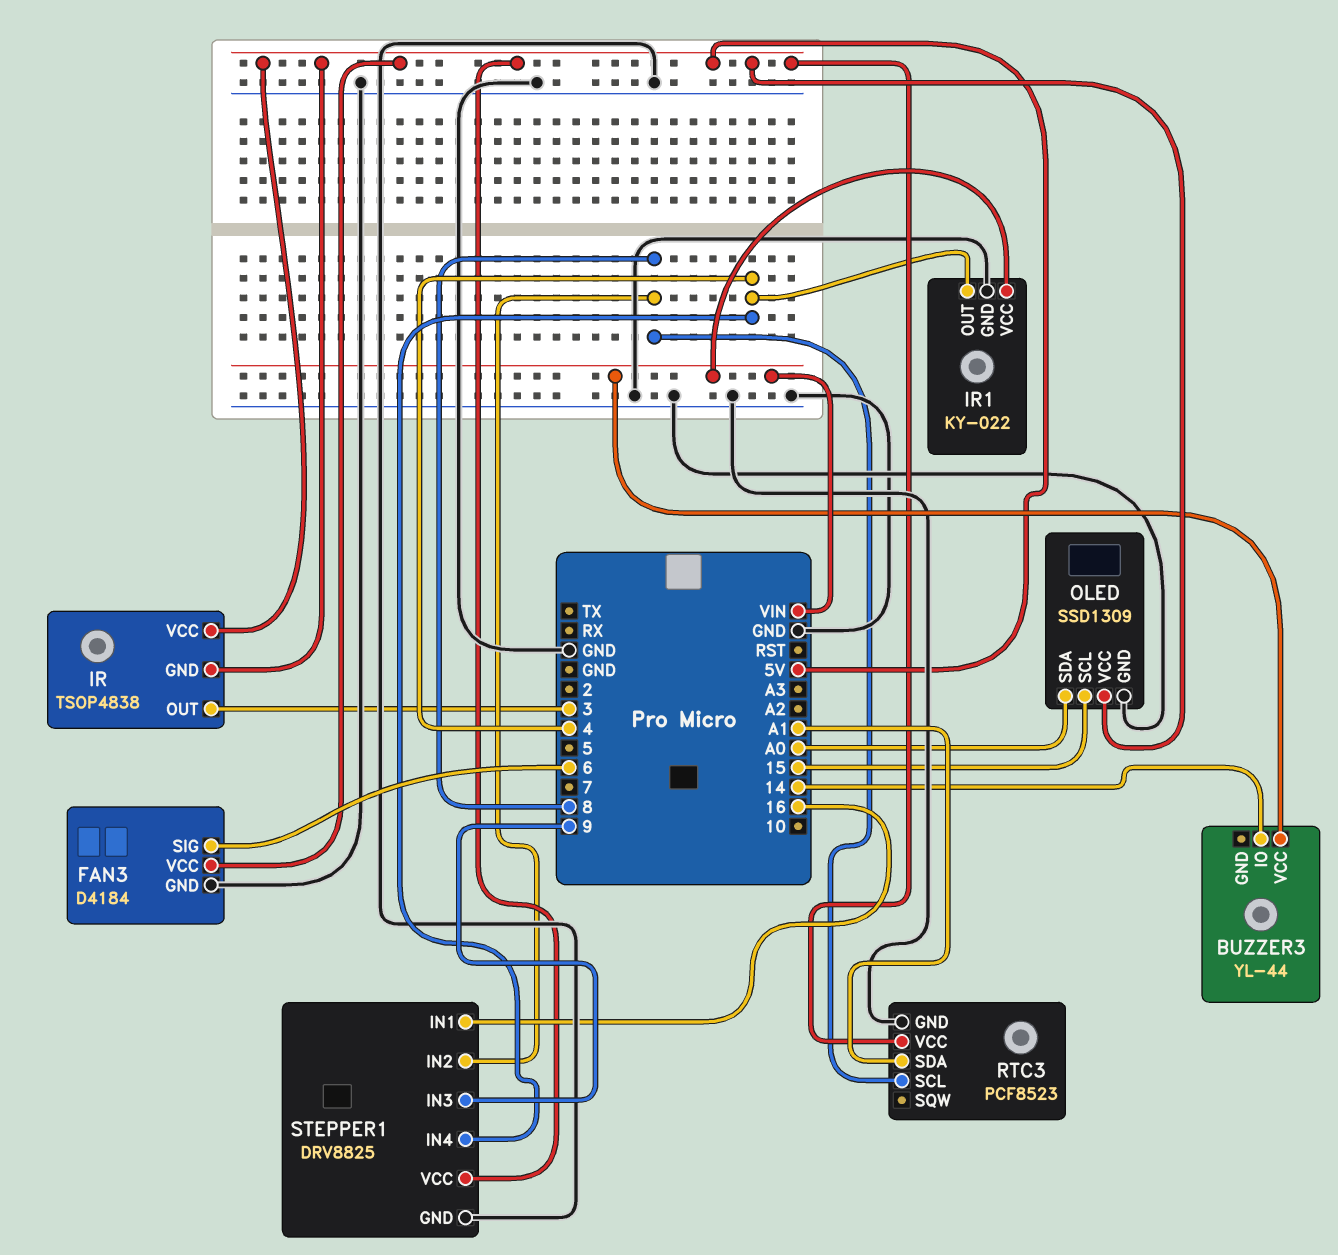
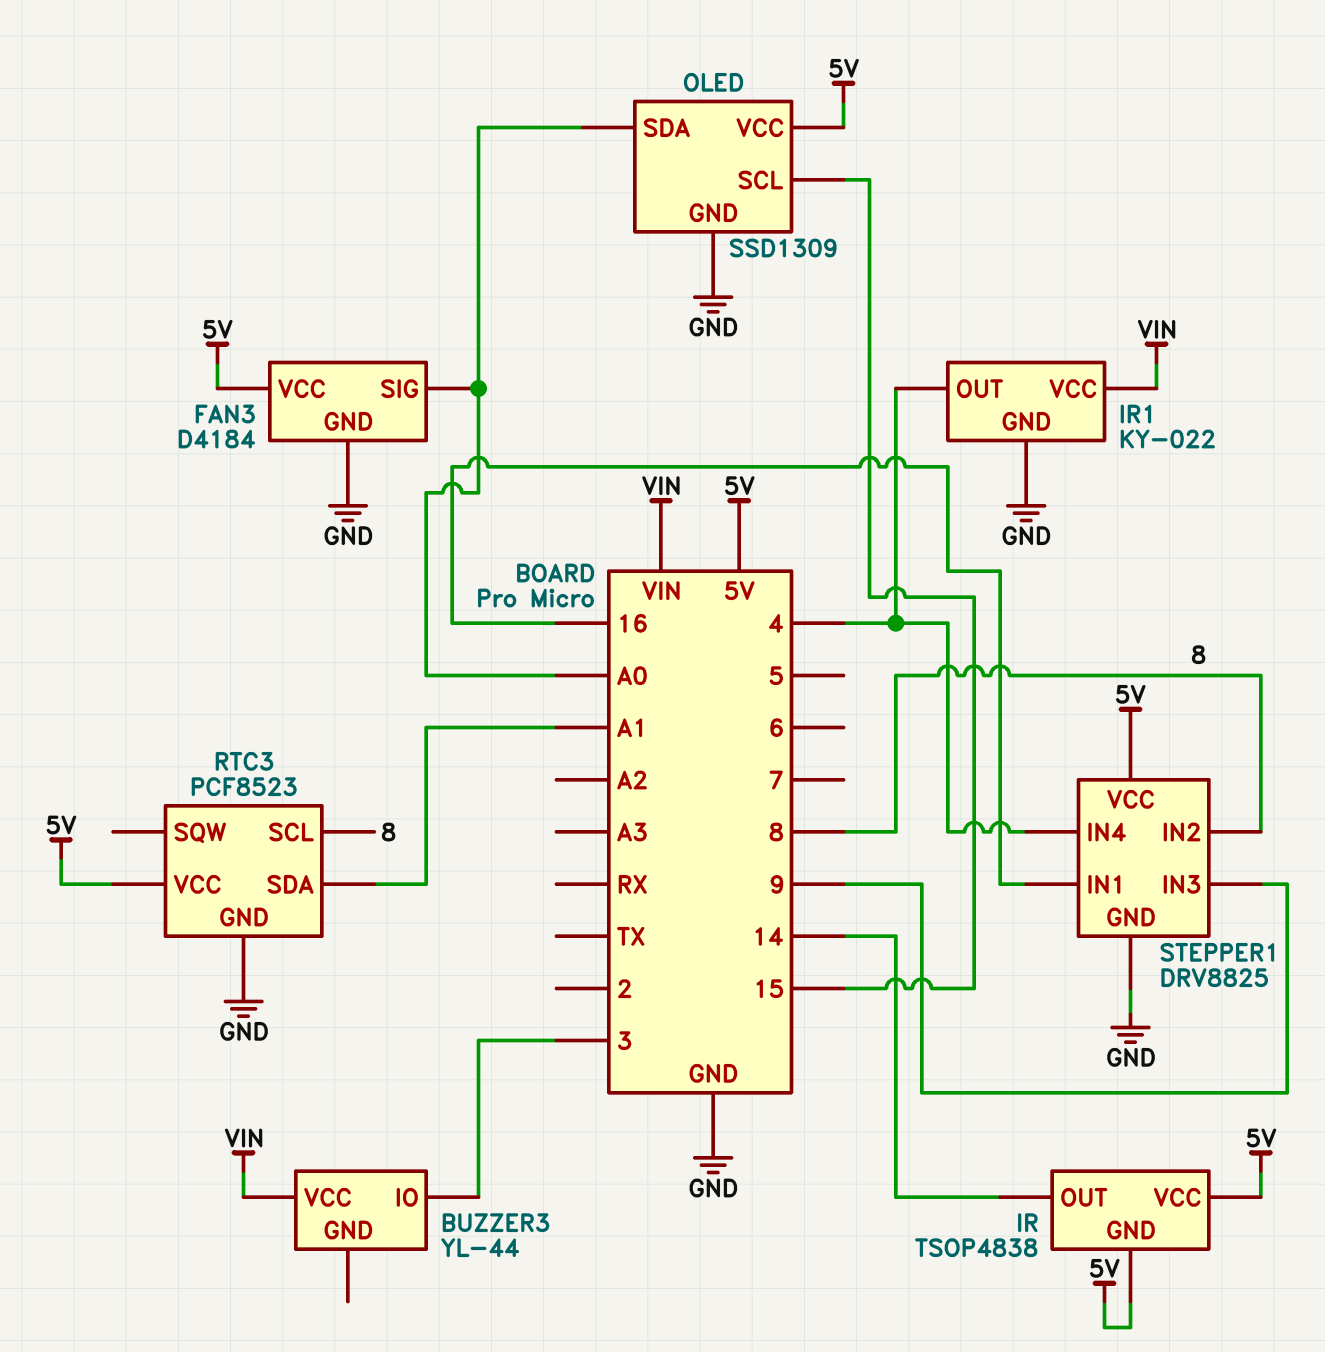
BUZZER3 pin IO: 14 -> 3
FAN3 pin SIG: 6 -> A0
IR pin OUT: 3 -> 14

